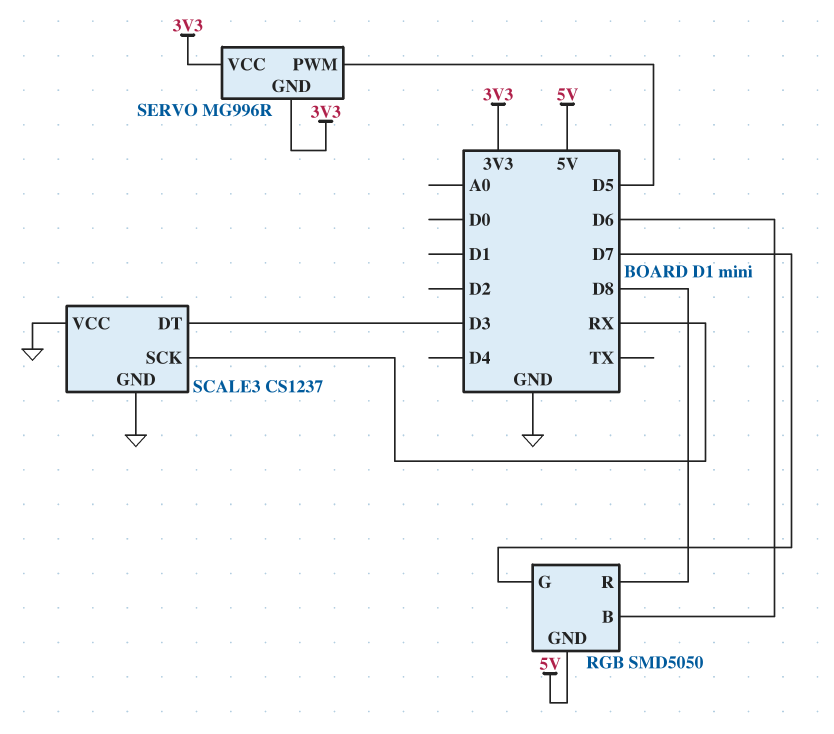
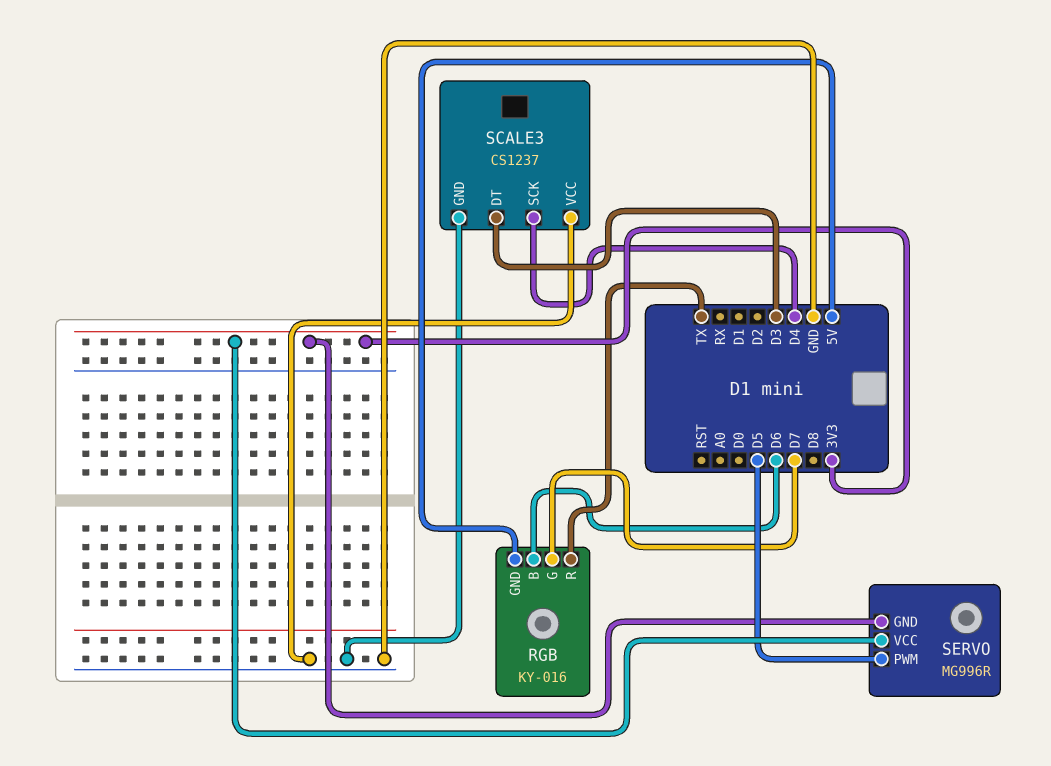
RGB: SMD5050 -> KY-016
RGB pin R: D8 -> TX
SCALE3 pin SCK: RX -> D4

